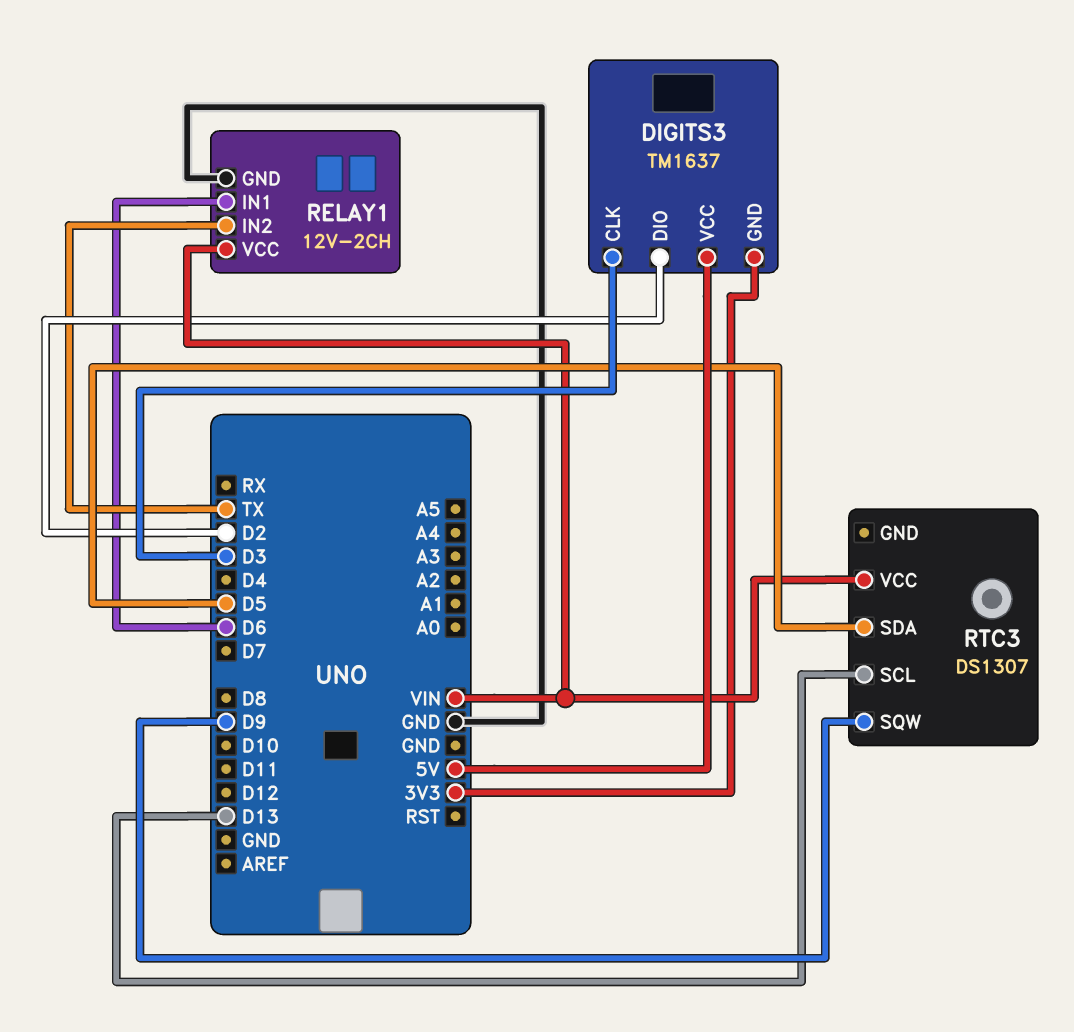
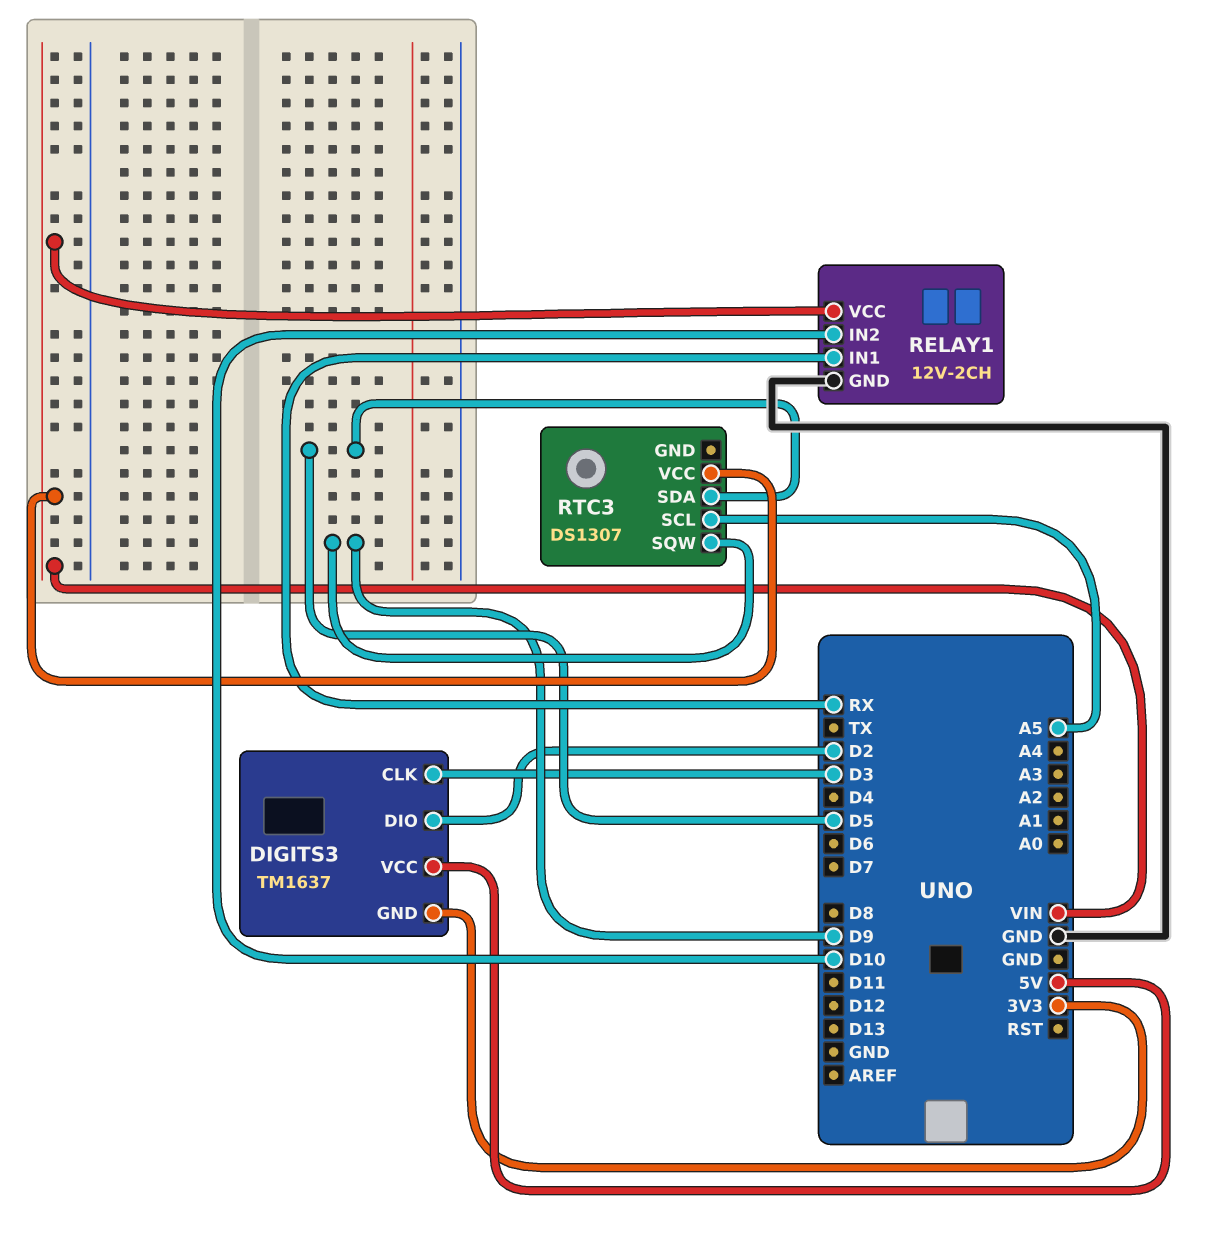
RELAY1 pin IN1: D6 -> RX
RELAY1 pin IN2: TX -> D10
RTC3 pin SCL: D13 -> A5

